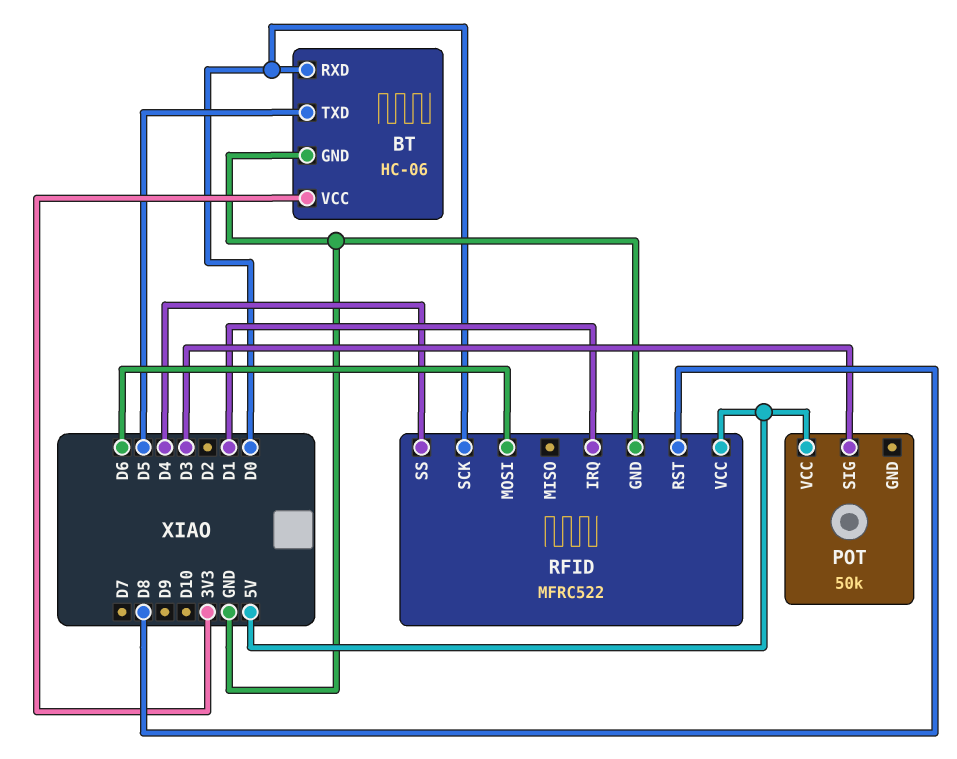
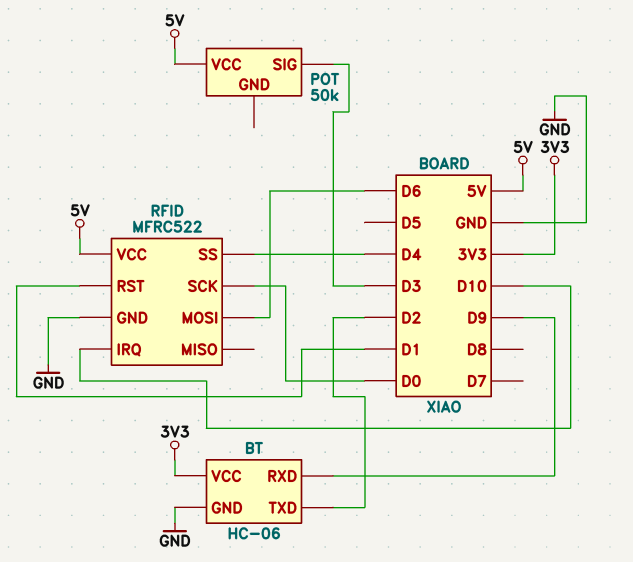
BT pin RXD: D0 -> D9
BT pin TXD: D5 -> D2
RFID pin IRQ: D1 -> D10
RFID pin RST: D8 -> D1

